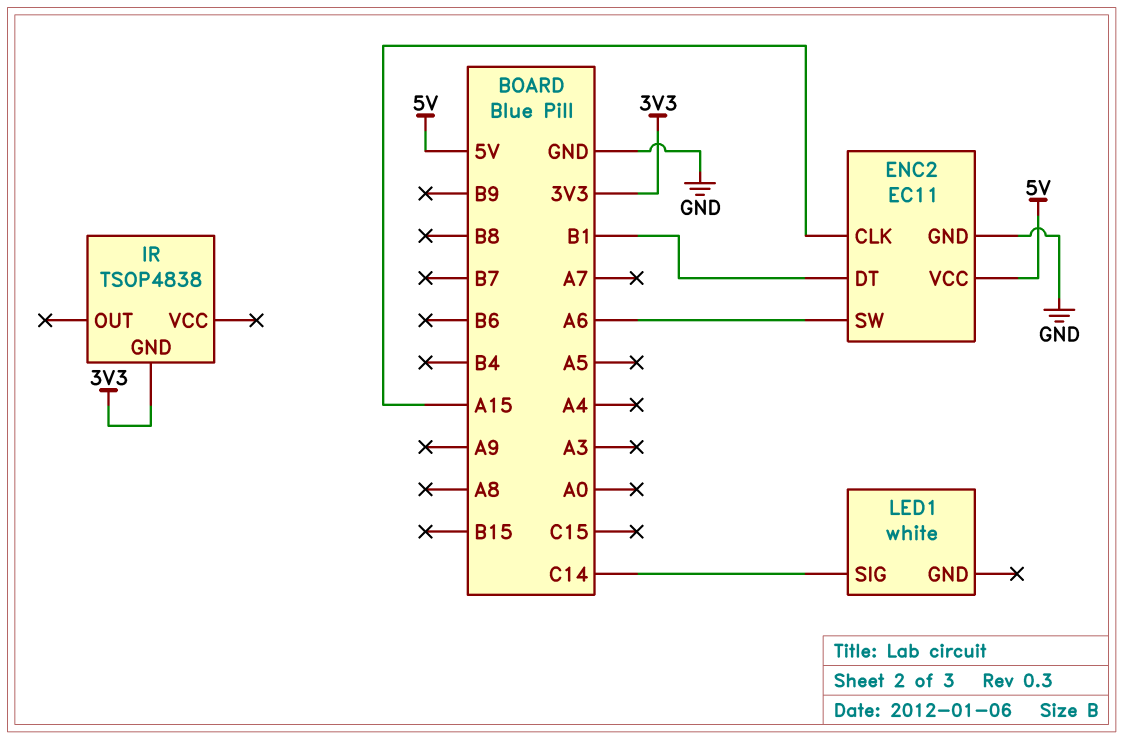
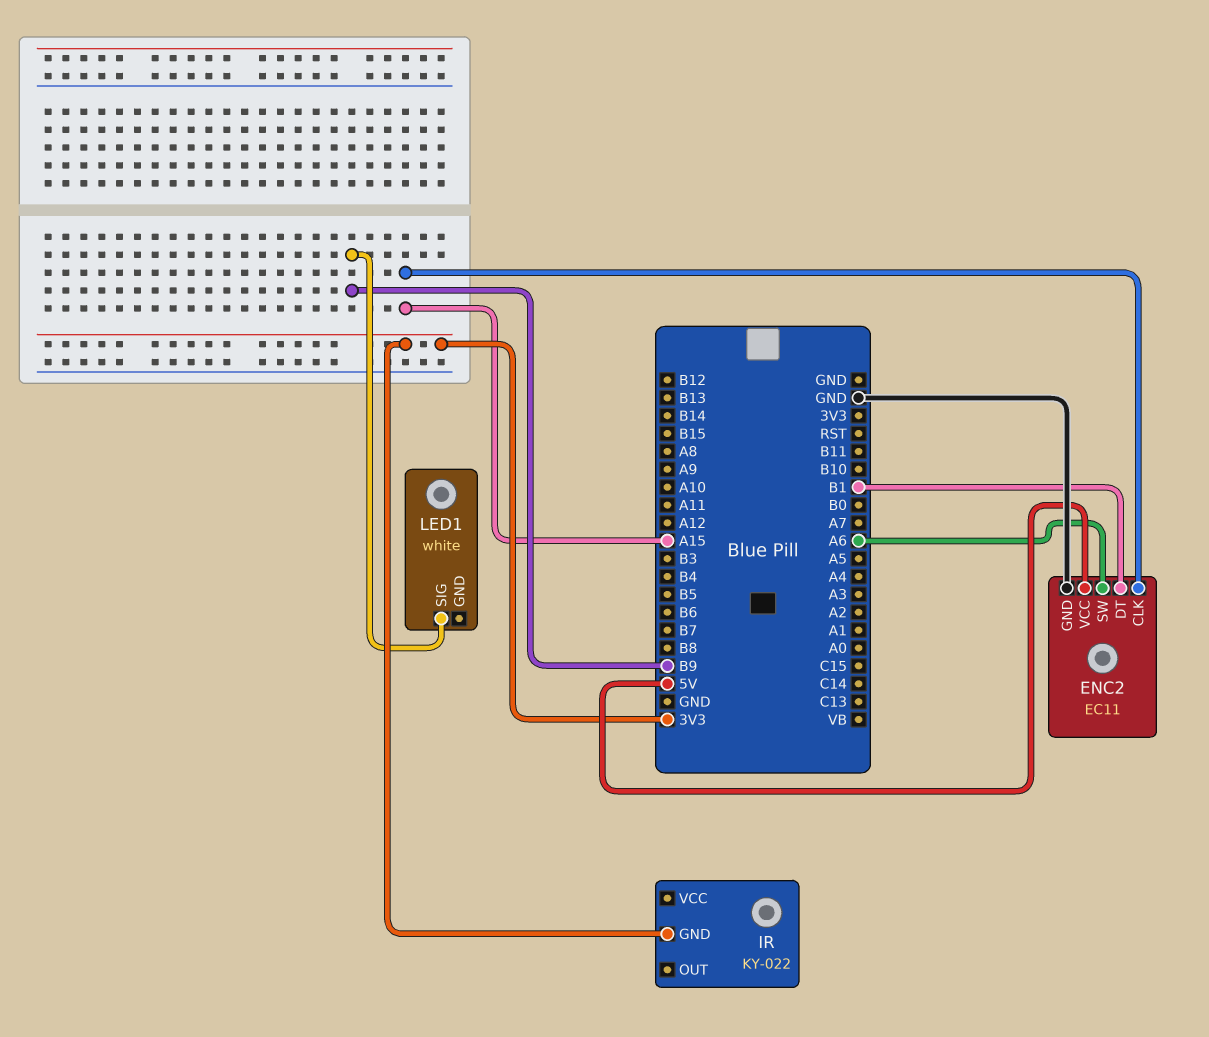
IR: TSOP4838 -> KY-022
LED1 pin SIG: C14 -> B9

